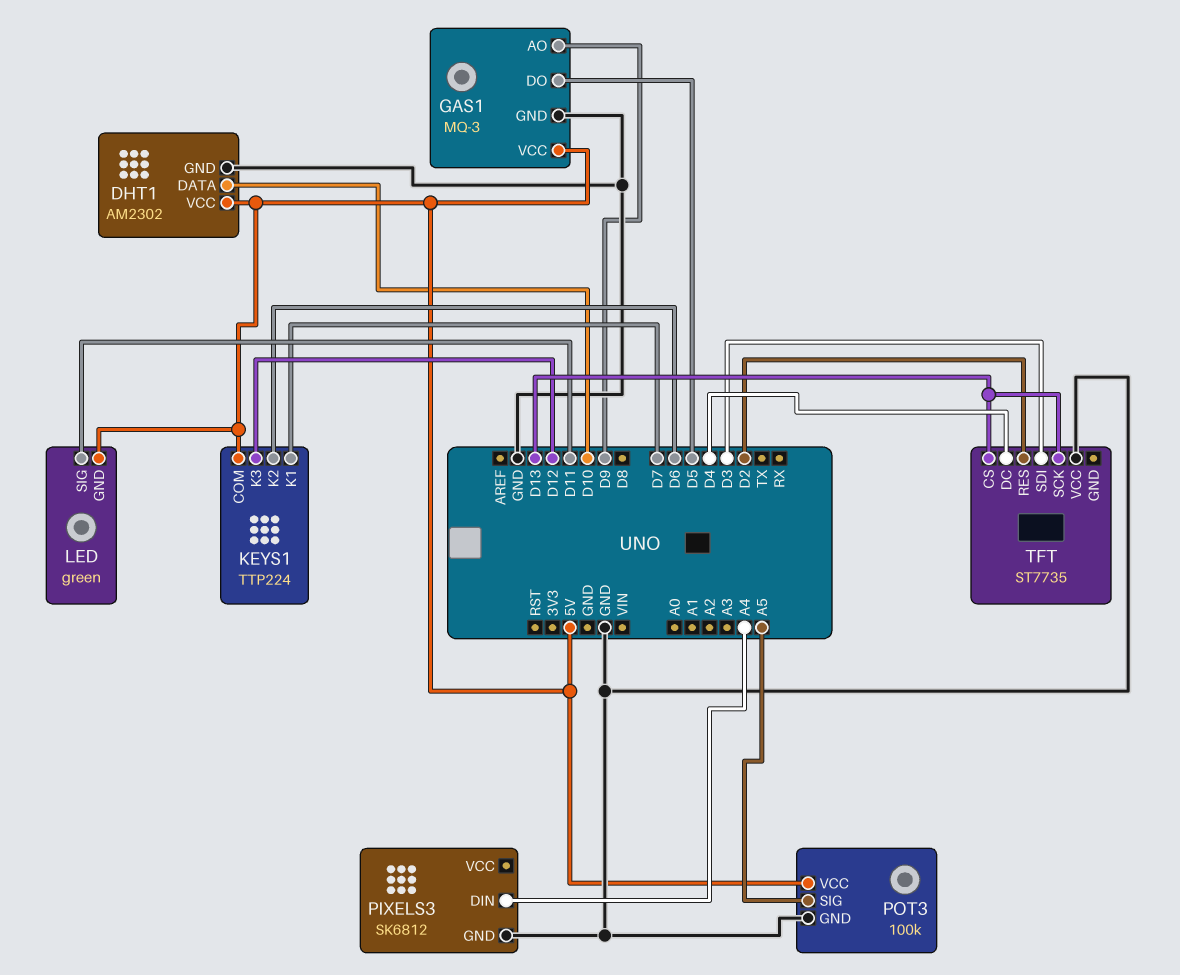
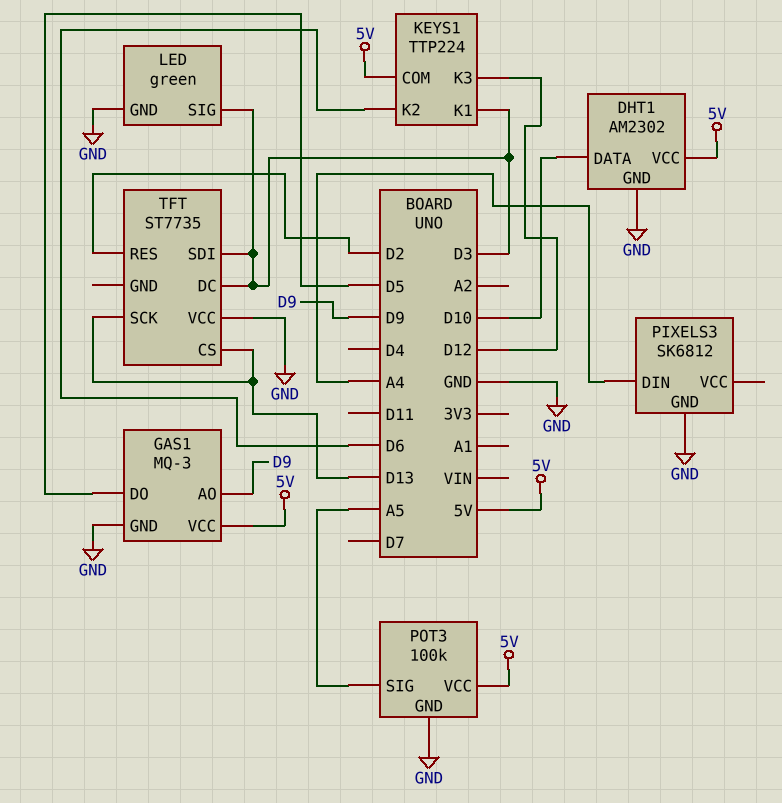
KEYS1 pin K1: D7 -> D3
LED pin GND: 5V -> GND
LED pin SIG: D11 -> D3
TFT pin DC: D4 -> D3

